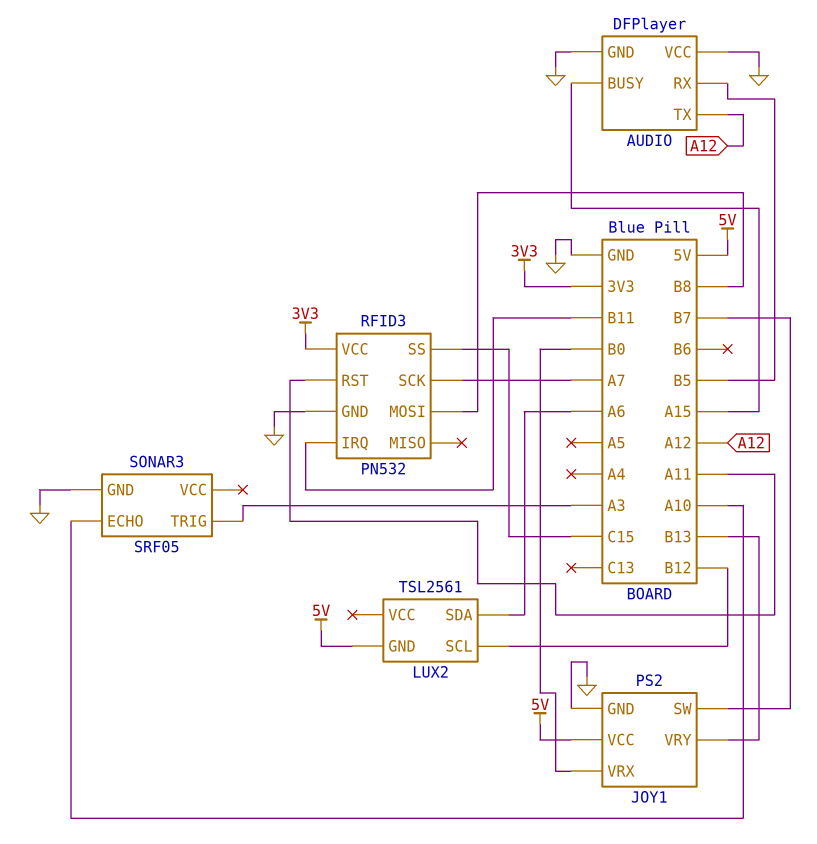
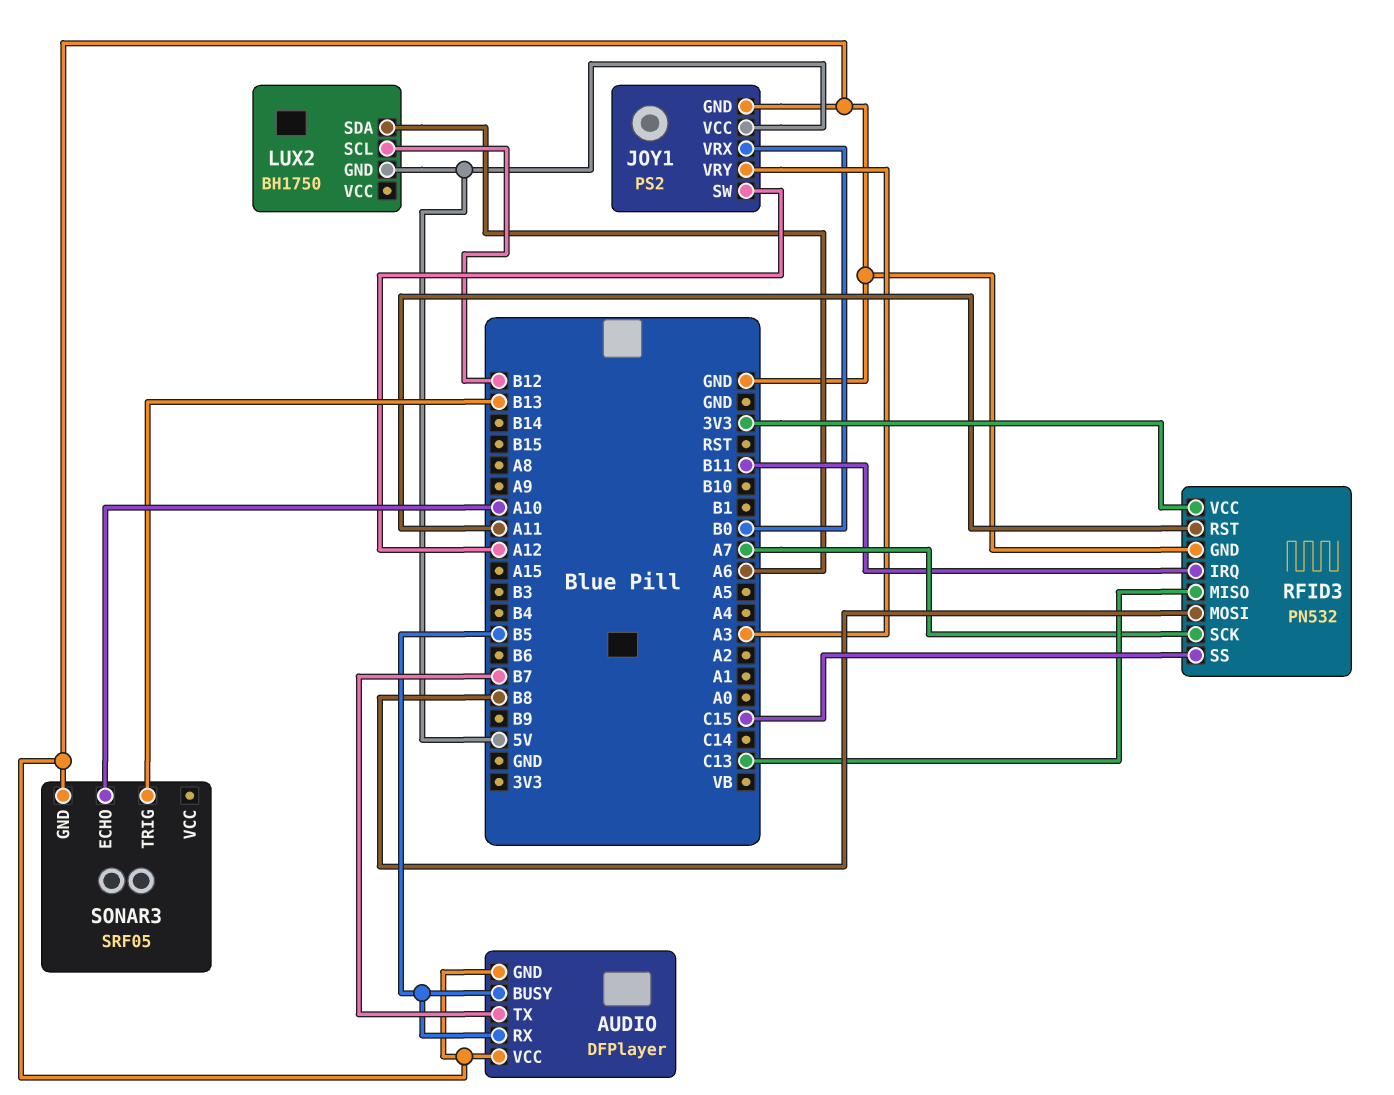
AUDIO pin BUSY: A15 -> B5
AUDIO pin TX: A12 -> B7
JOY1 pin SW: B7 -> A12
JOY1 pin VRY: B13 -> A3
LUX2: TSL2561 -> BH1750
RFID3 pin MISO: none -> C13
SONAR3 pin TRIG: A3 -> B13

